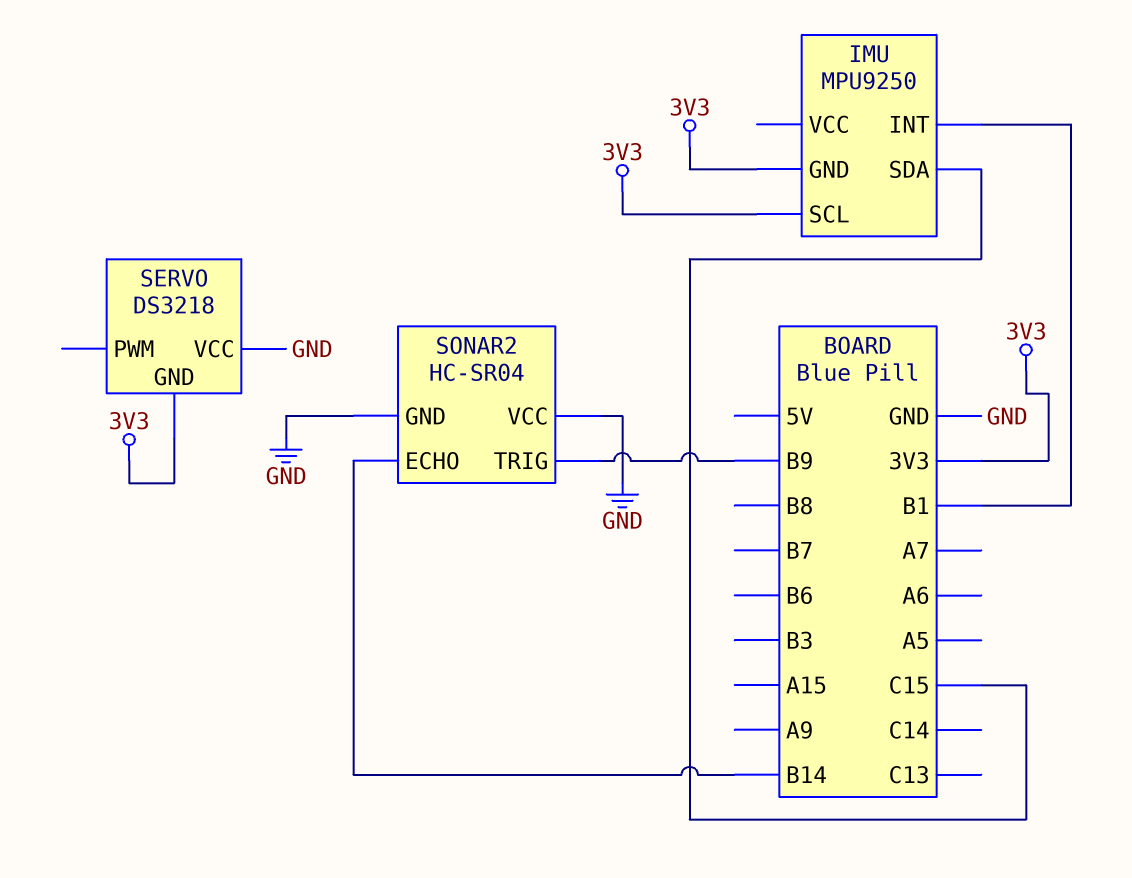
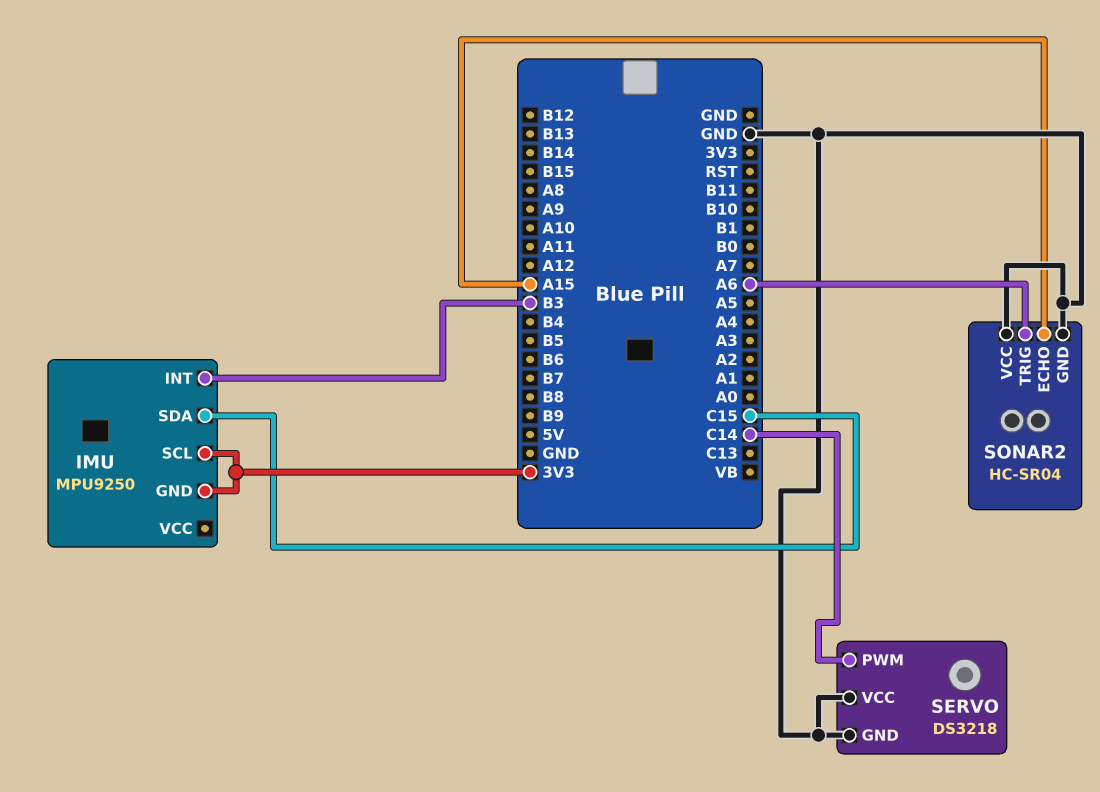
IMU pin INT: B1 -> B3
SERVO pin GND: 3V3 -> GND
SERVO pin PWM: none -> C14
SONAR2 pin ECHO: B14 -> A15
SONAR2 pin TRIG: B9 -> A6

